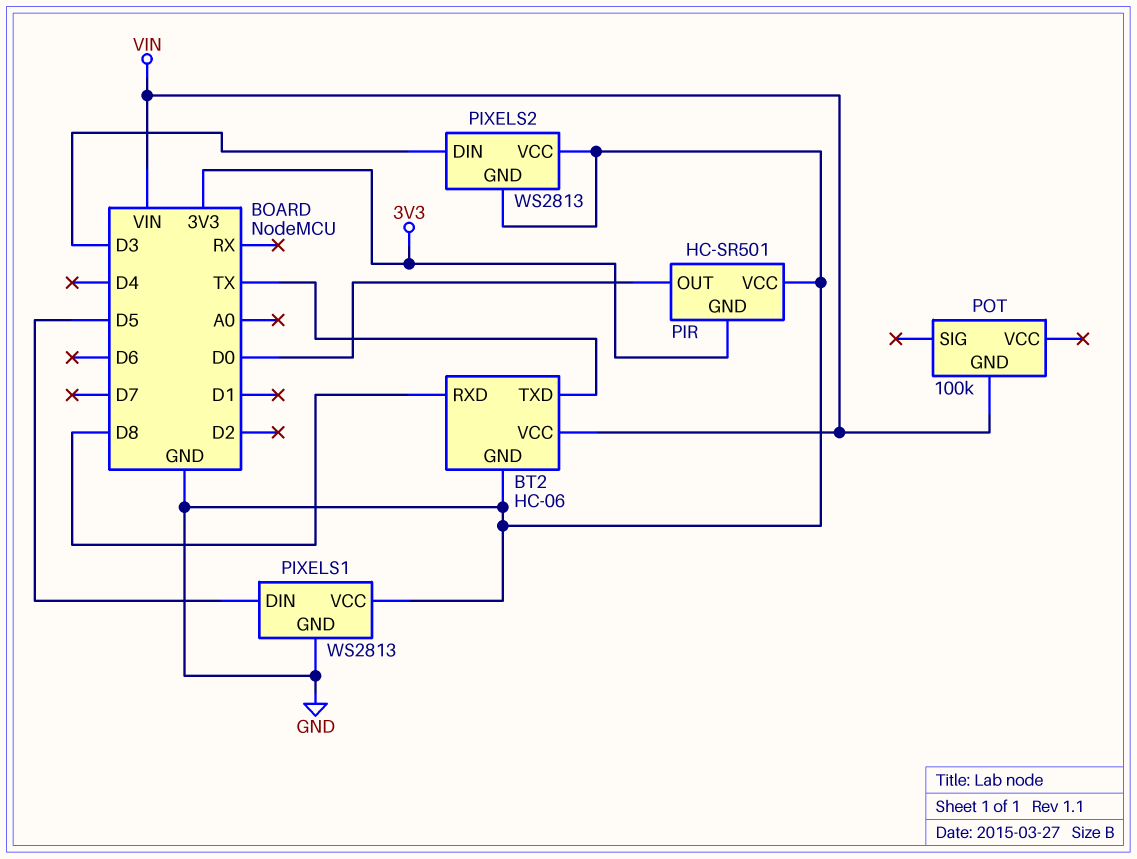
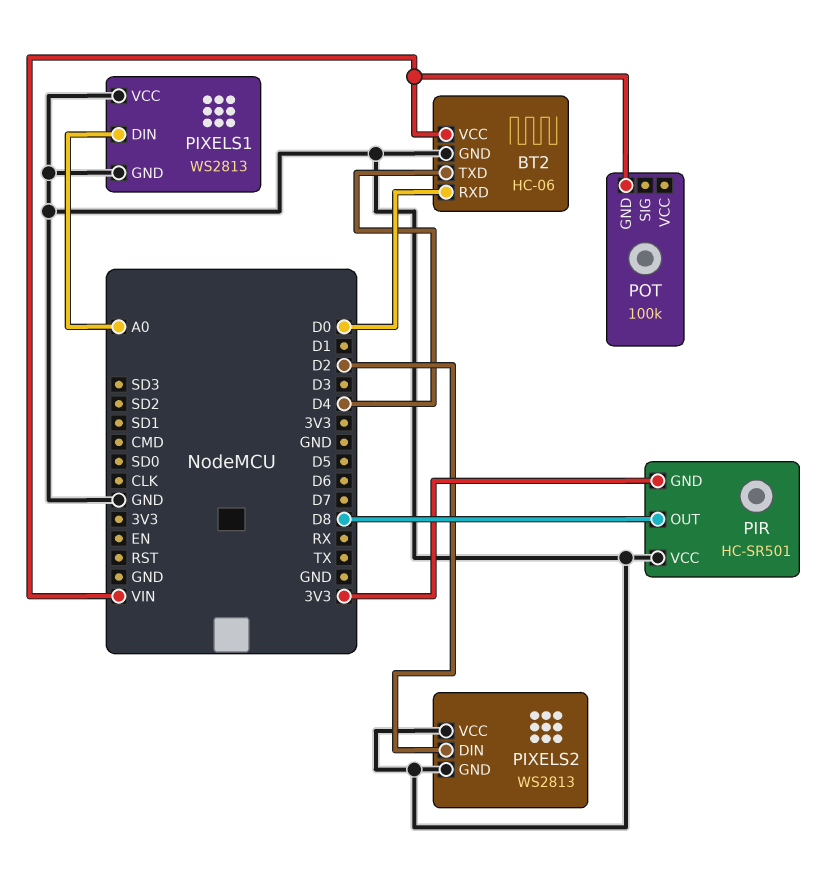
BT2 pin RXD: D8 -> D0
BT2 pin TXD: TX -> D4
PIR pin OUT: D0 -> D8
PIXELS1 pin DIN: D5 -> A0
PIXELS2 pin DIN: D3 -> D2

